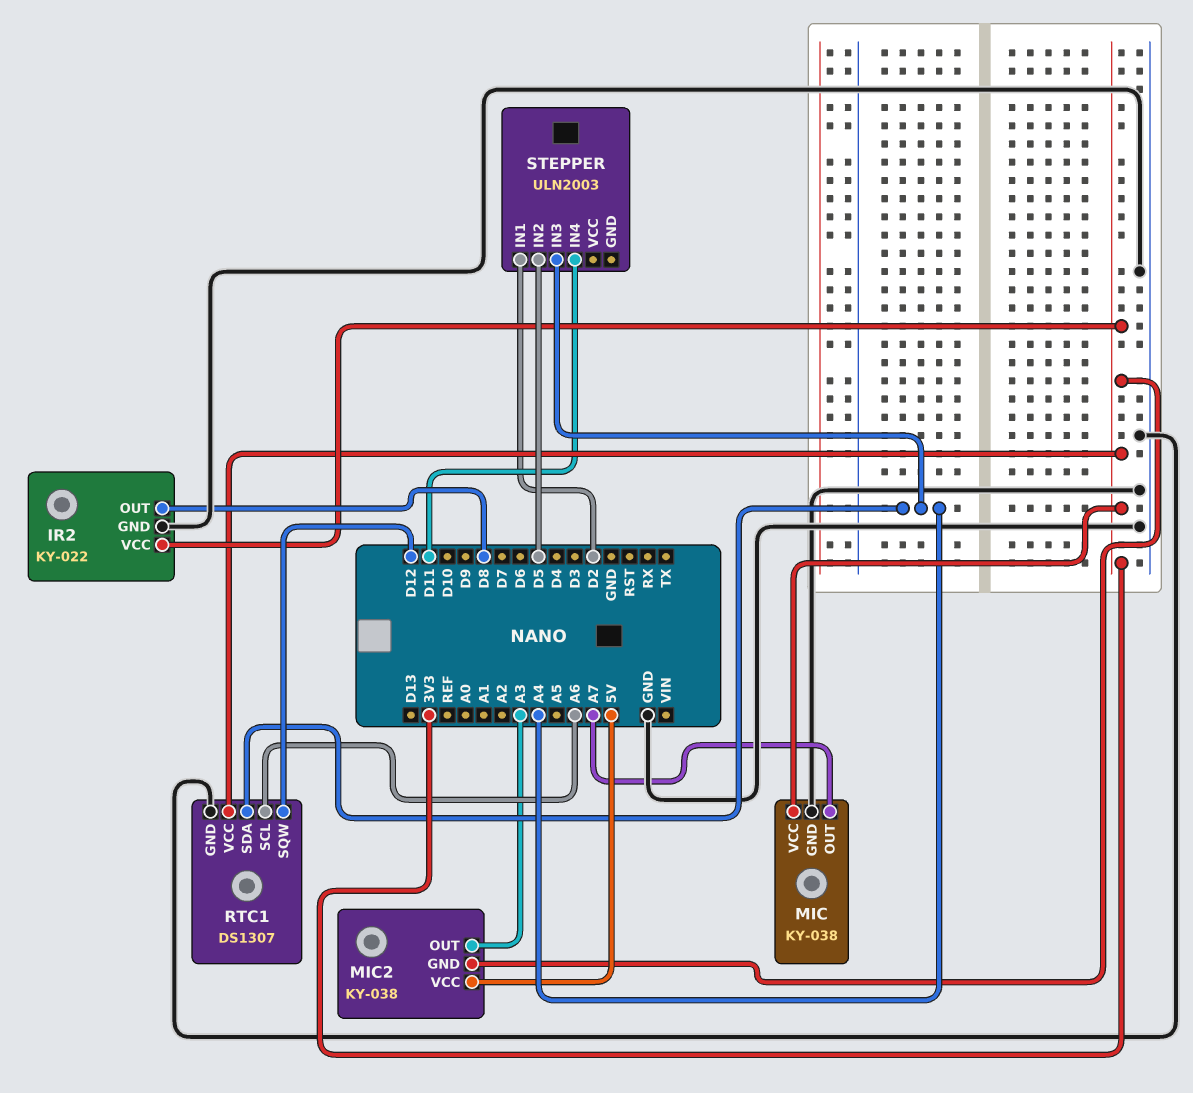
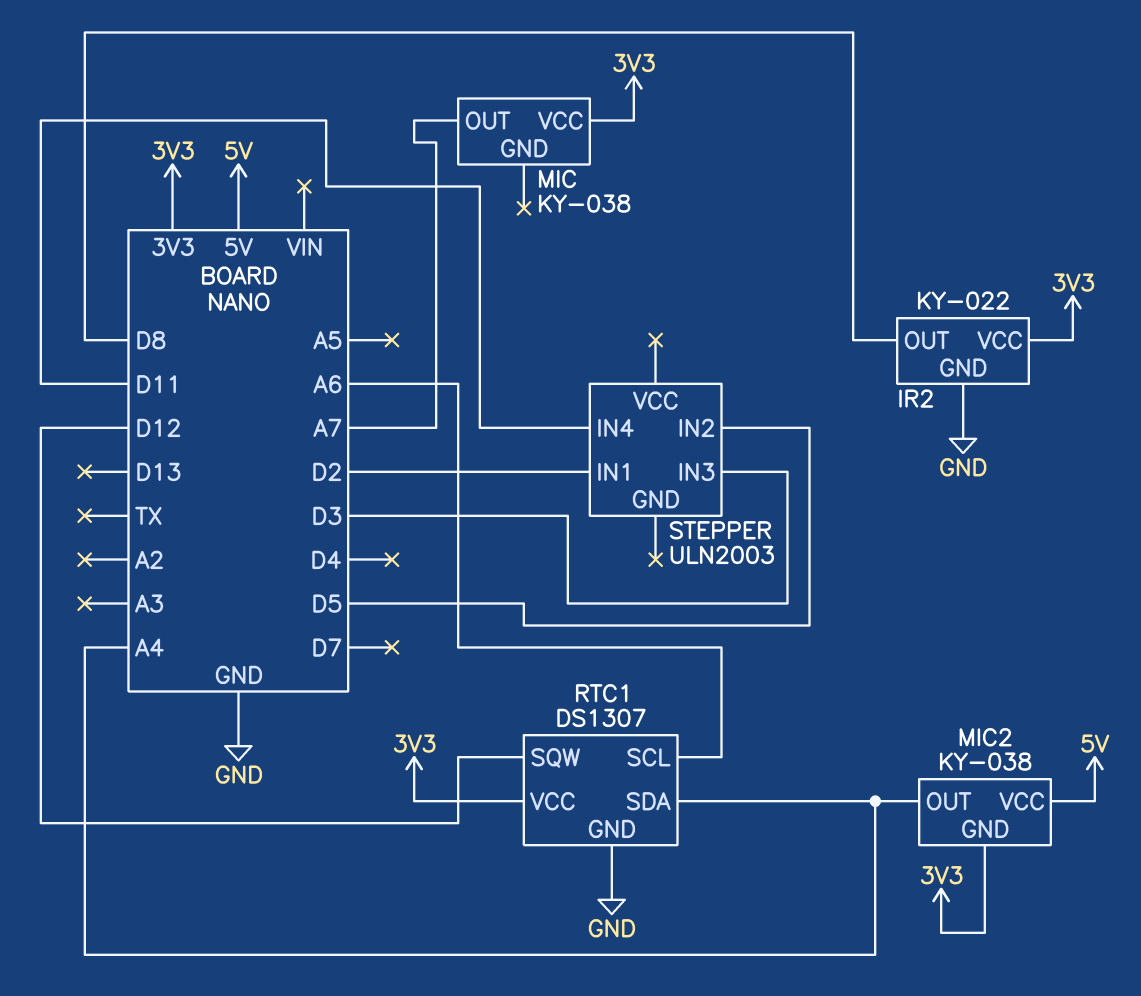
MIC pin GND: GND -> none
MIC2 pin OUT: A3 -> A4
STEPPER pin IN3: A4 -> D3

